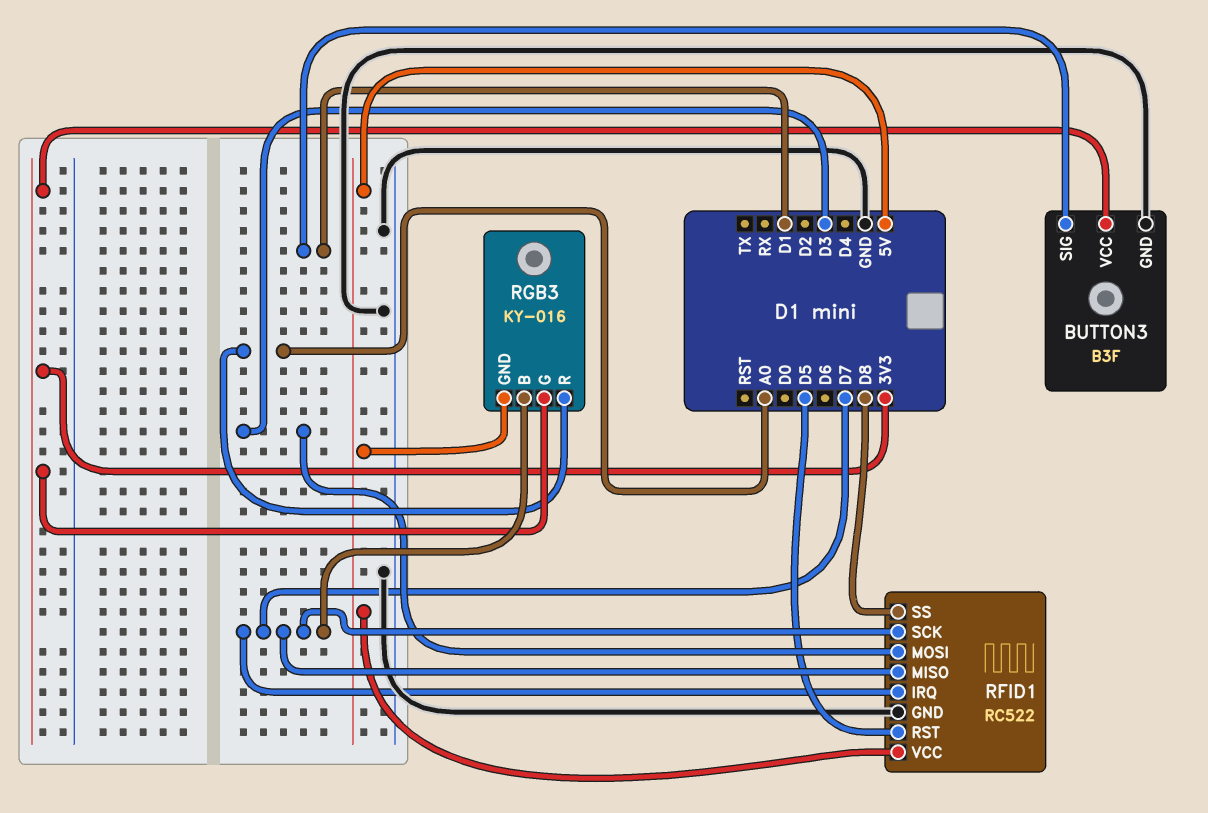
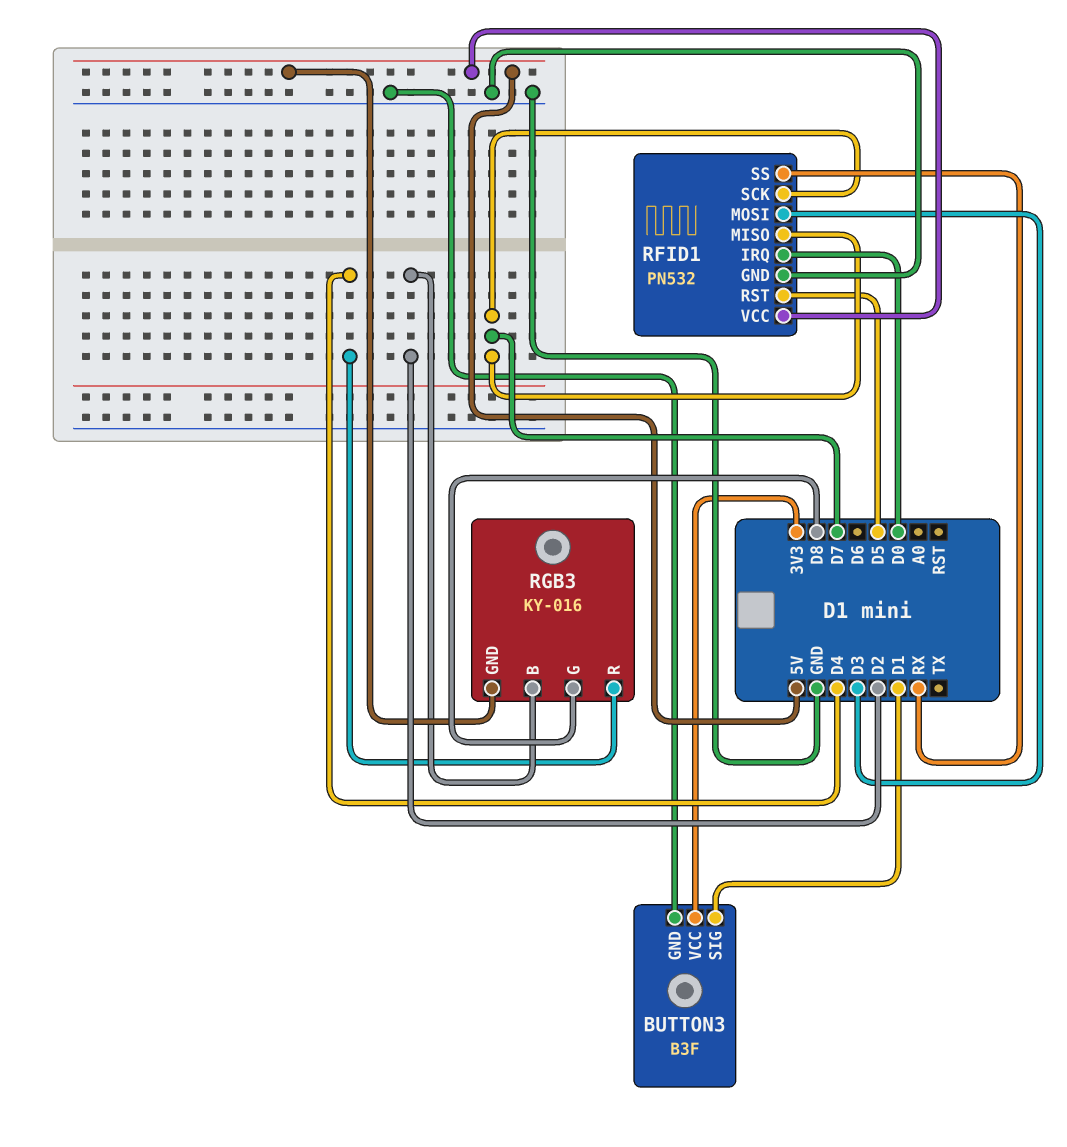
RFID1: RC522 -> PN532
RFID1 pin IRQ: D7 -> D0
RFID1 pin SS: D8 -> RX
RGB3 pin B: D7 -> D2
RGB3 pin G: 3V3 -> D8
RGB3 pin R: A0 -> D4

